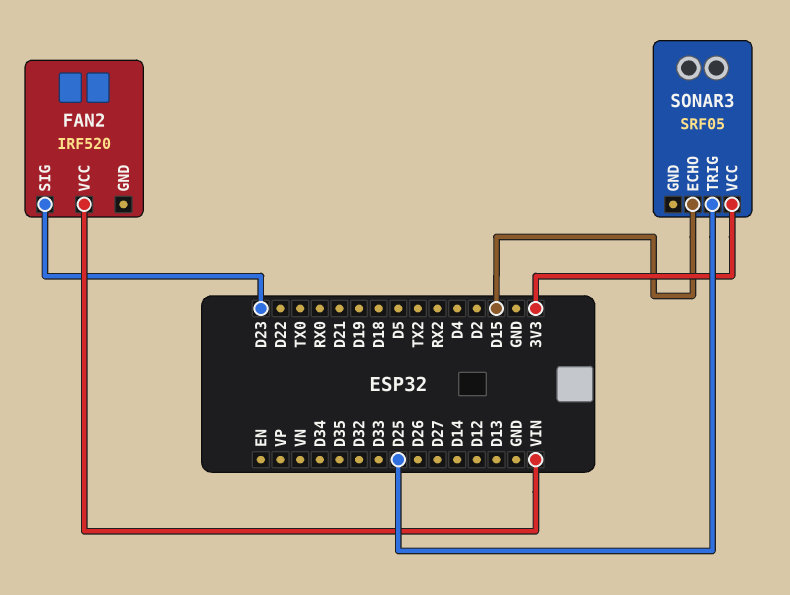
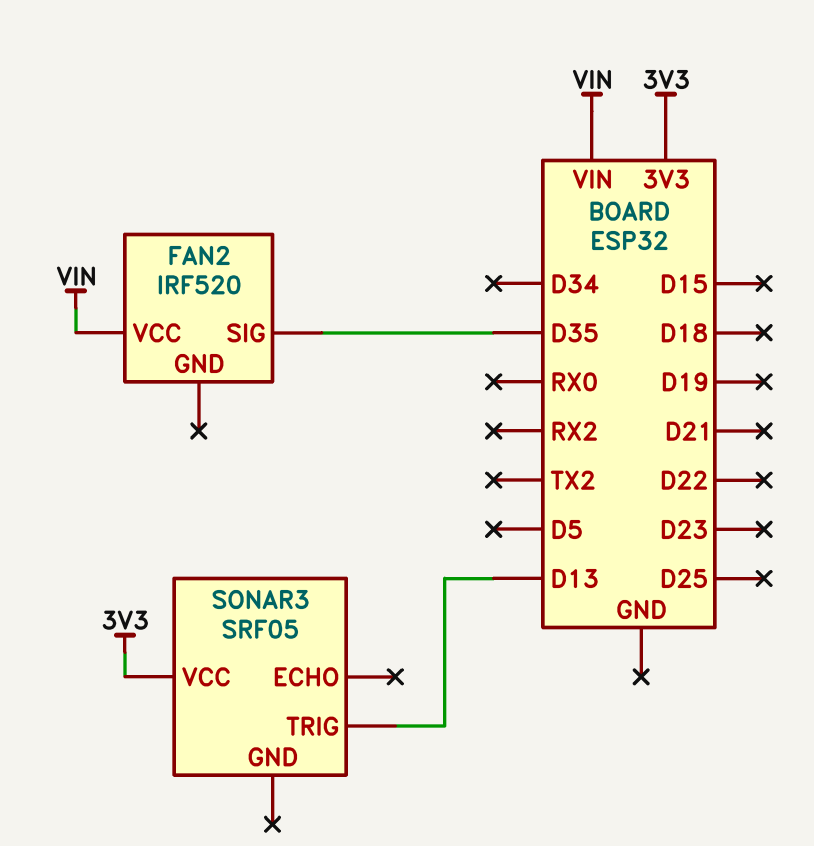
FAN2 pin SIG: D23 -> D35
SONAR3 pin ECHO: D15 -> none
SONAR3 pin TRIG: D25 -> D13

